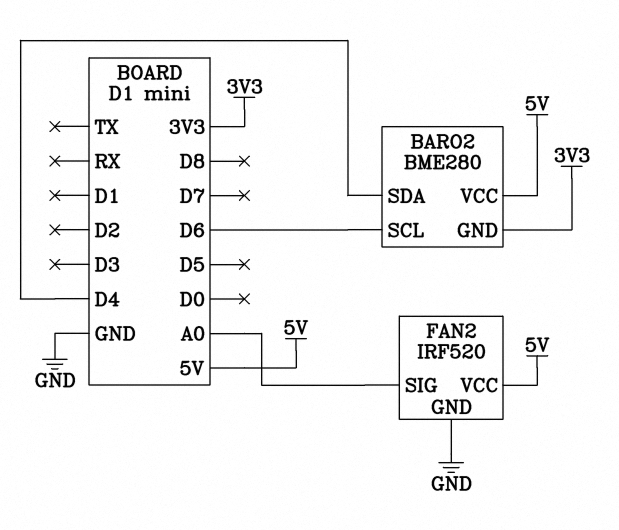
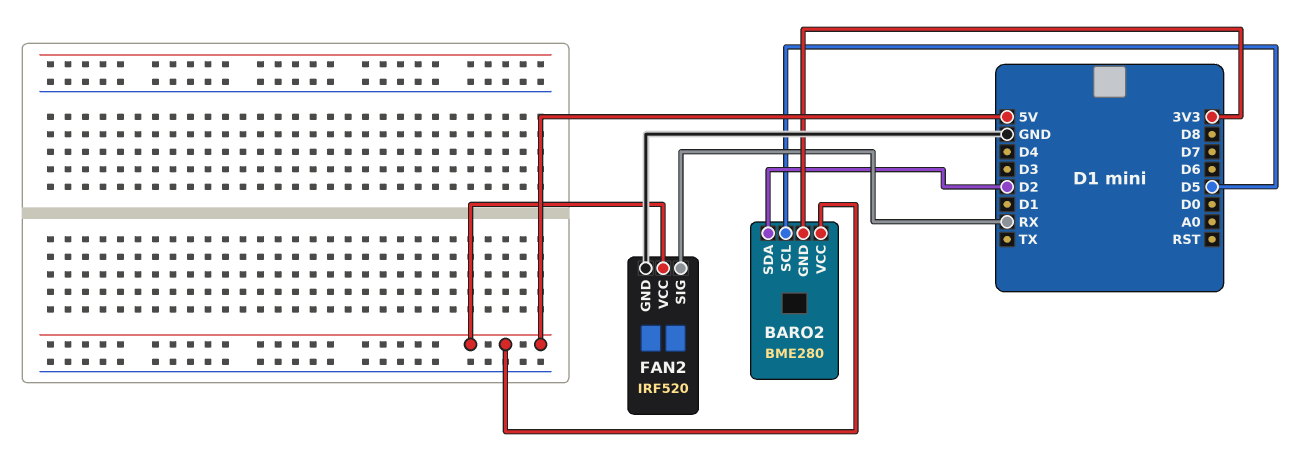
BARO2 pin SCL: D6 -> D5
BARO2 pin SDA: D4 -> D2
FAN2 pin SIG: A0 -> RX

